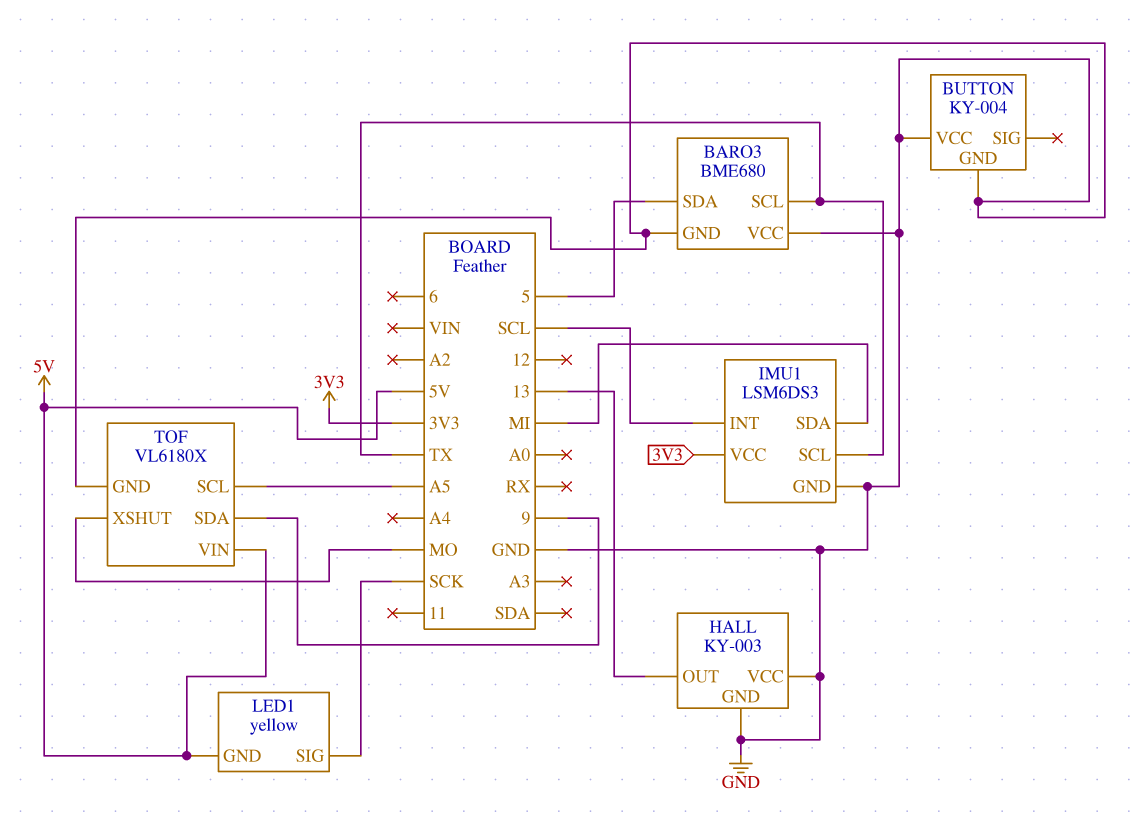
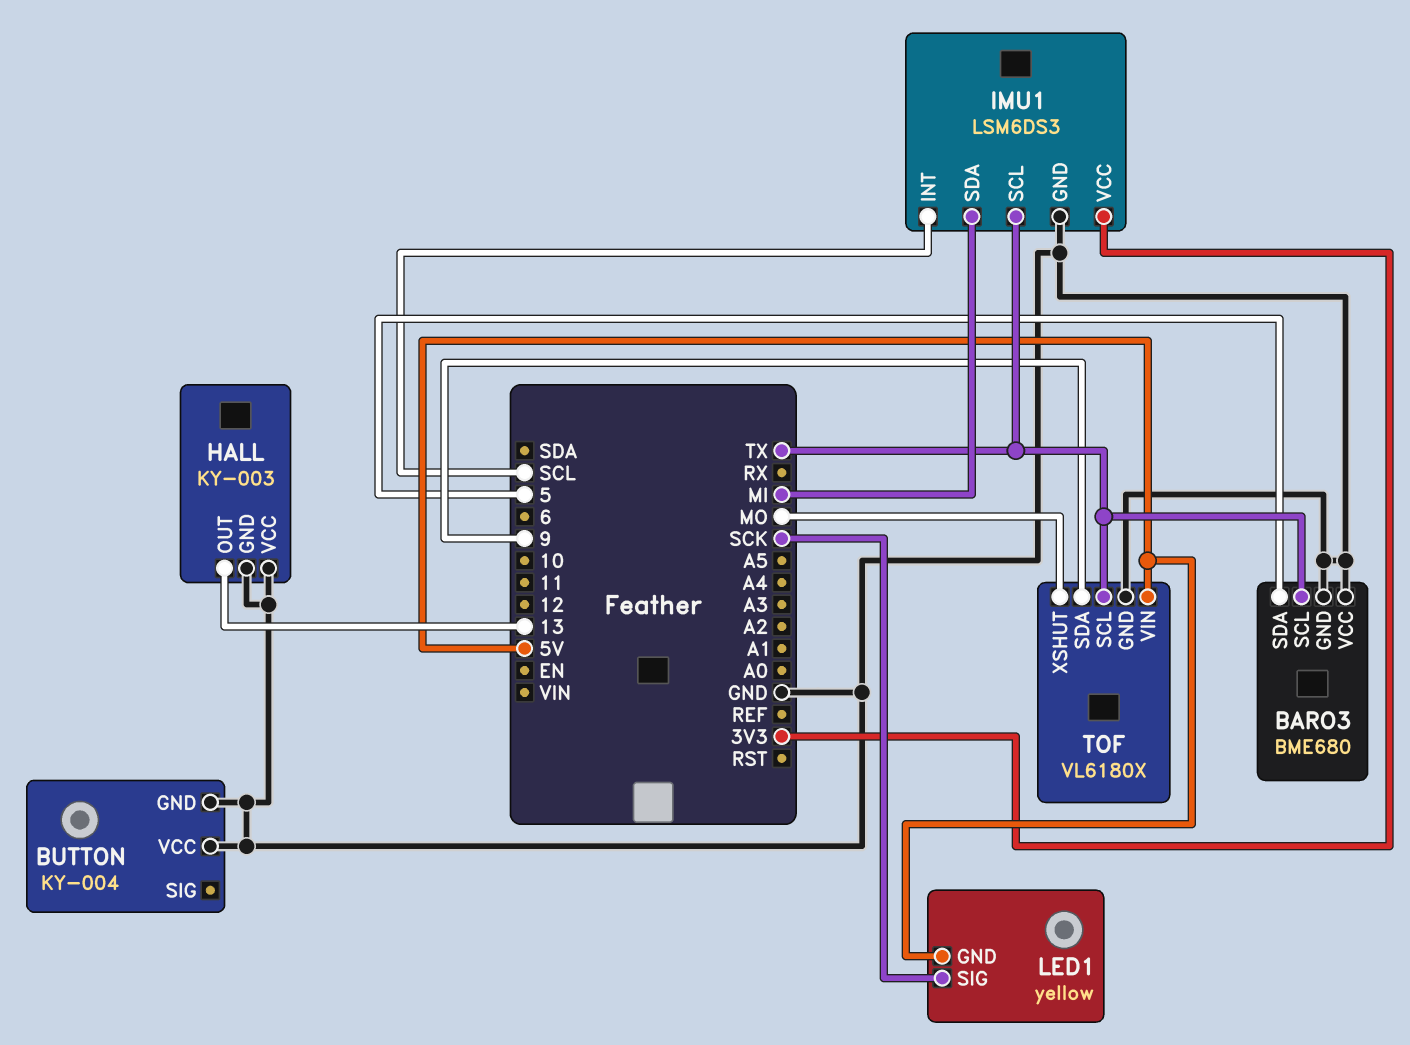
TOF pin SCL: A5 -> TX

